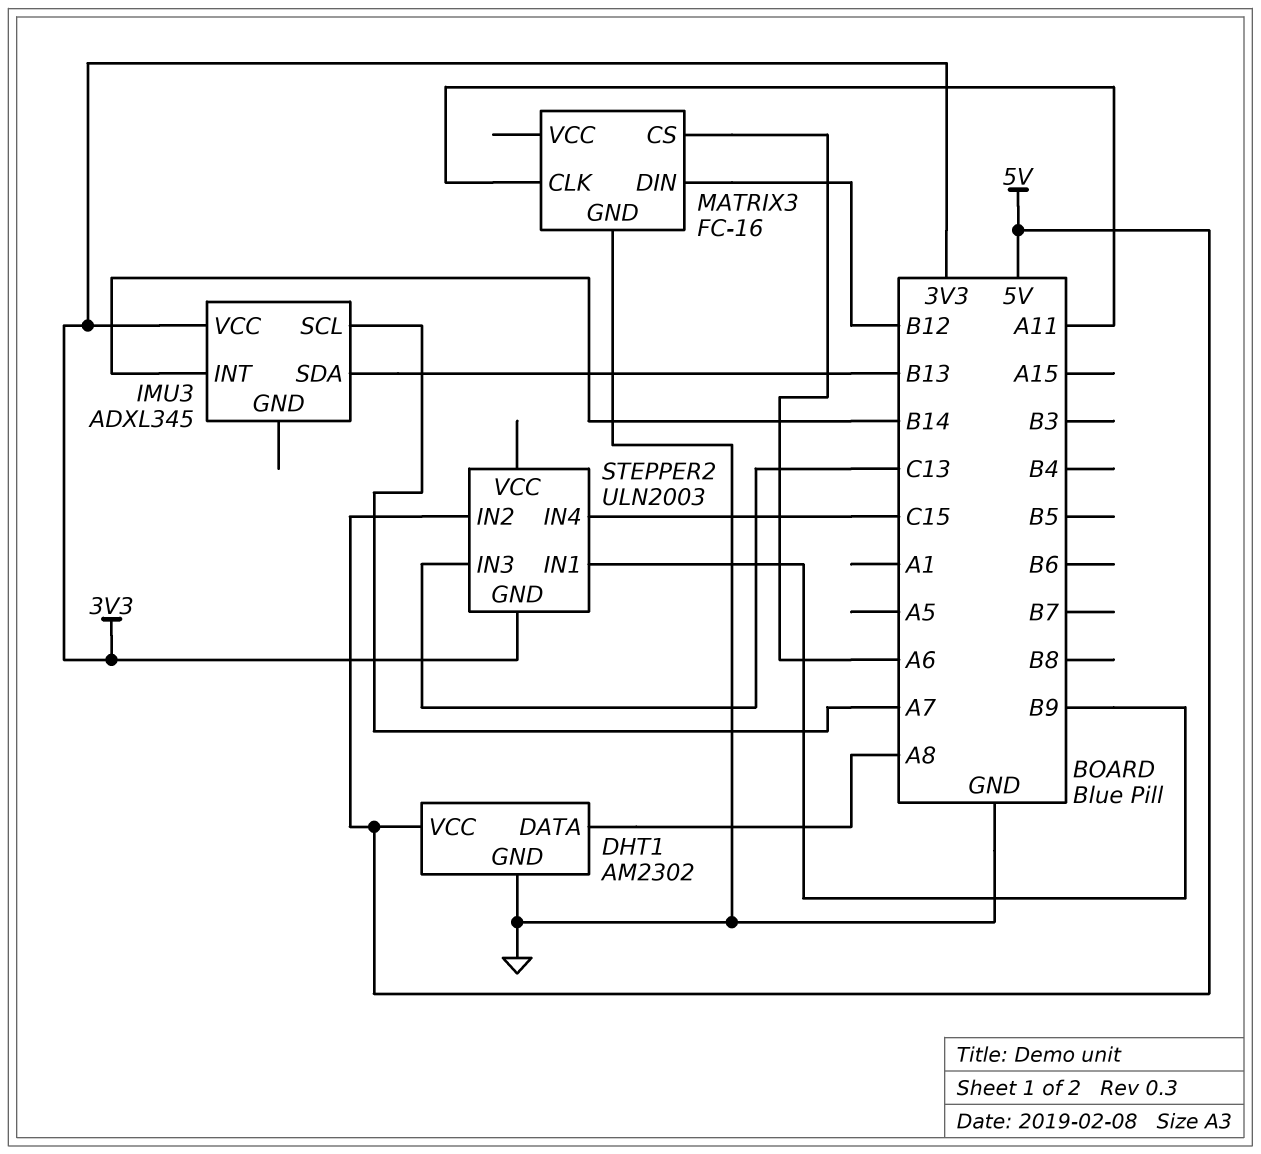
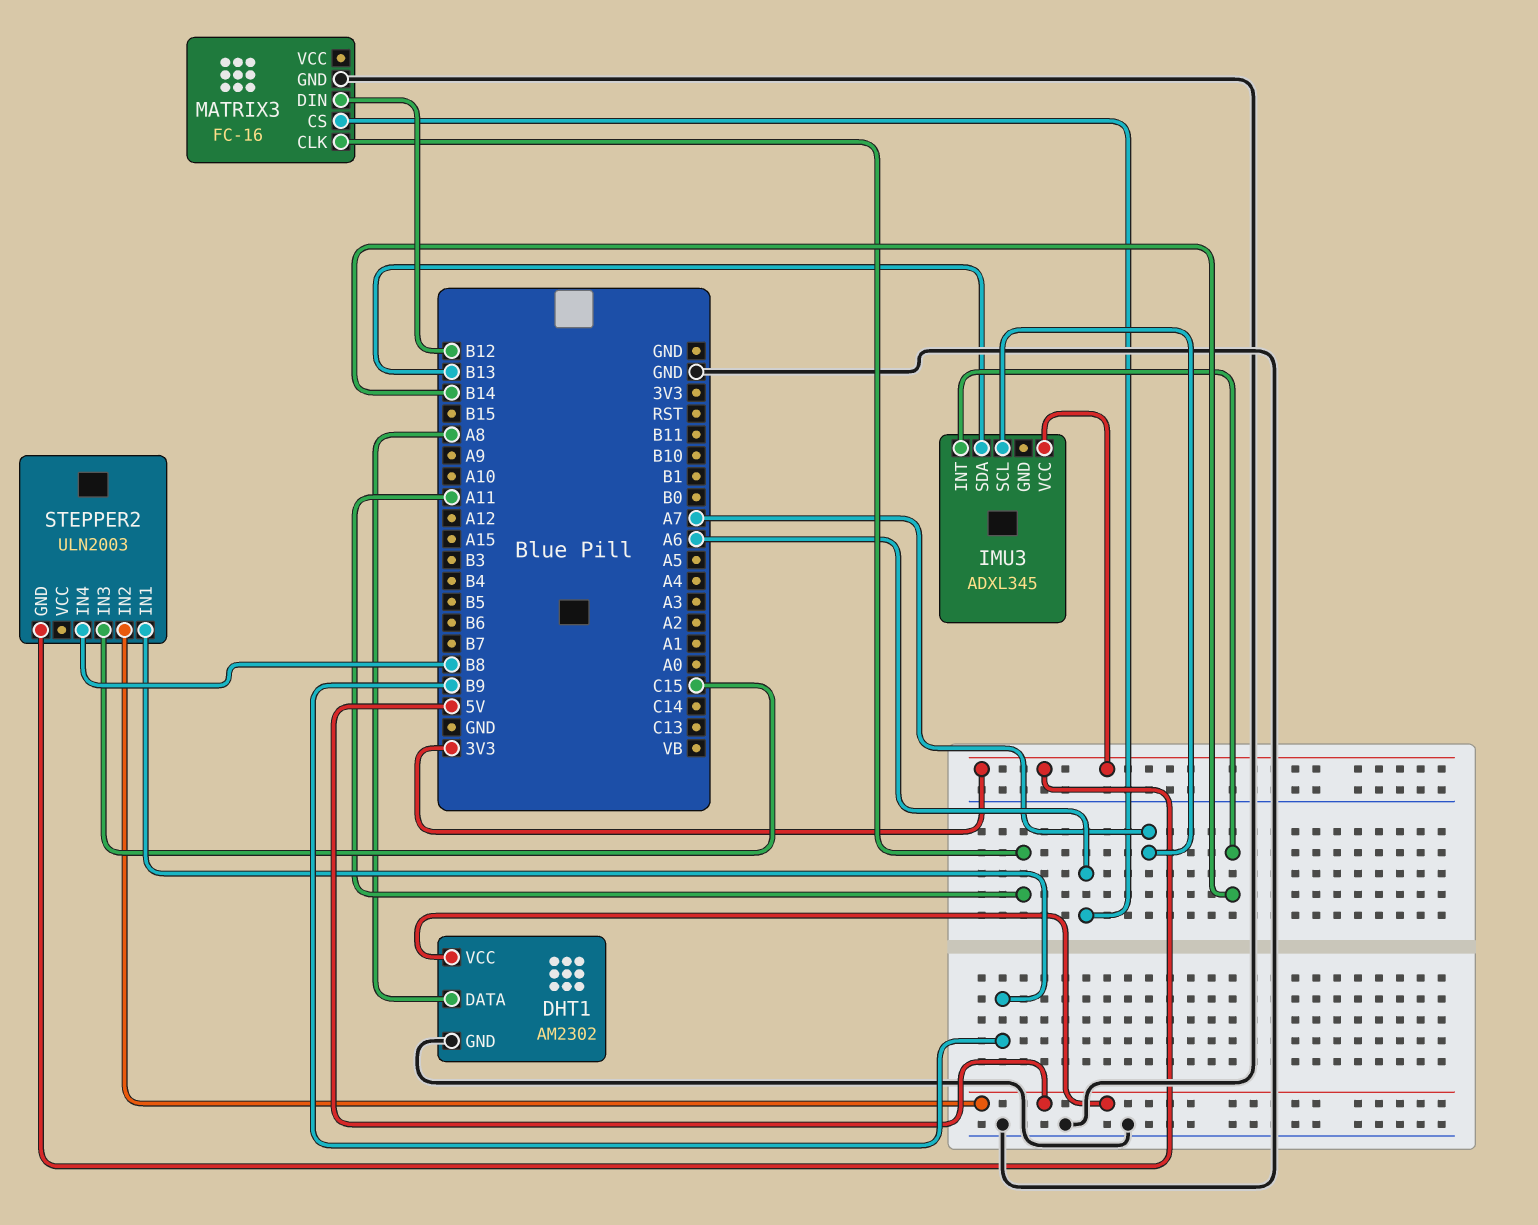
STEPPER2 pin IN3: C13 -> C15
STEPPER2 pin IN4: C15 -> B8

